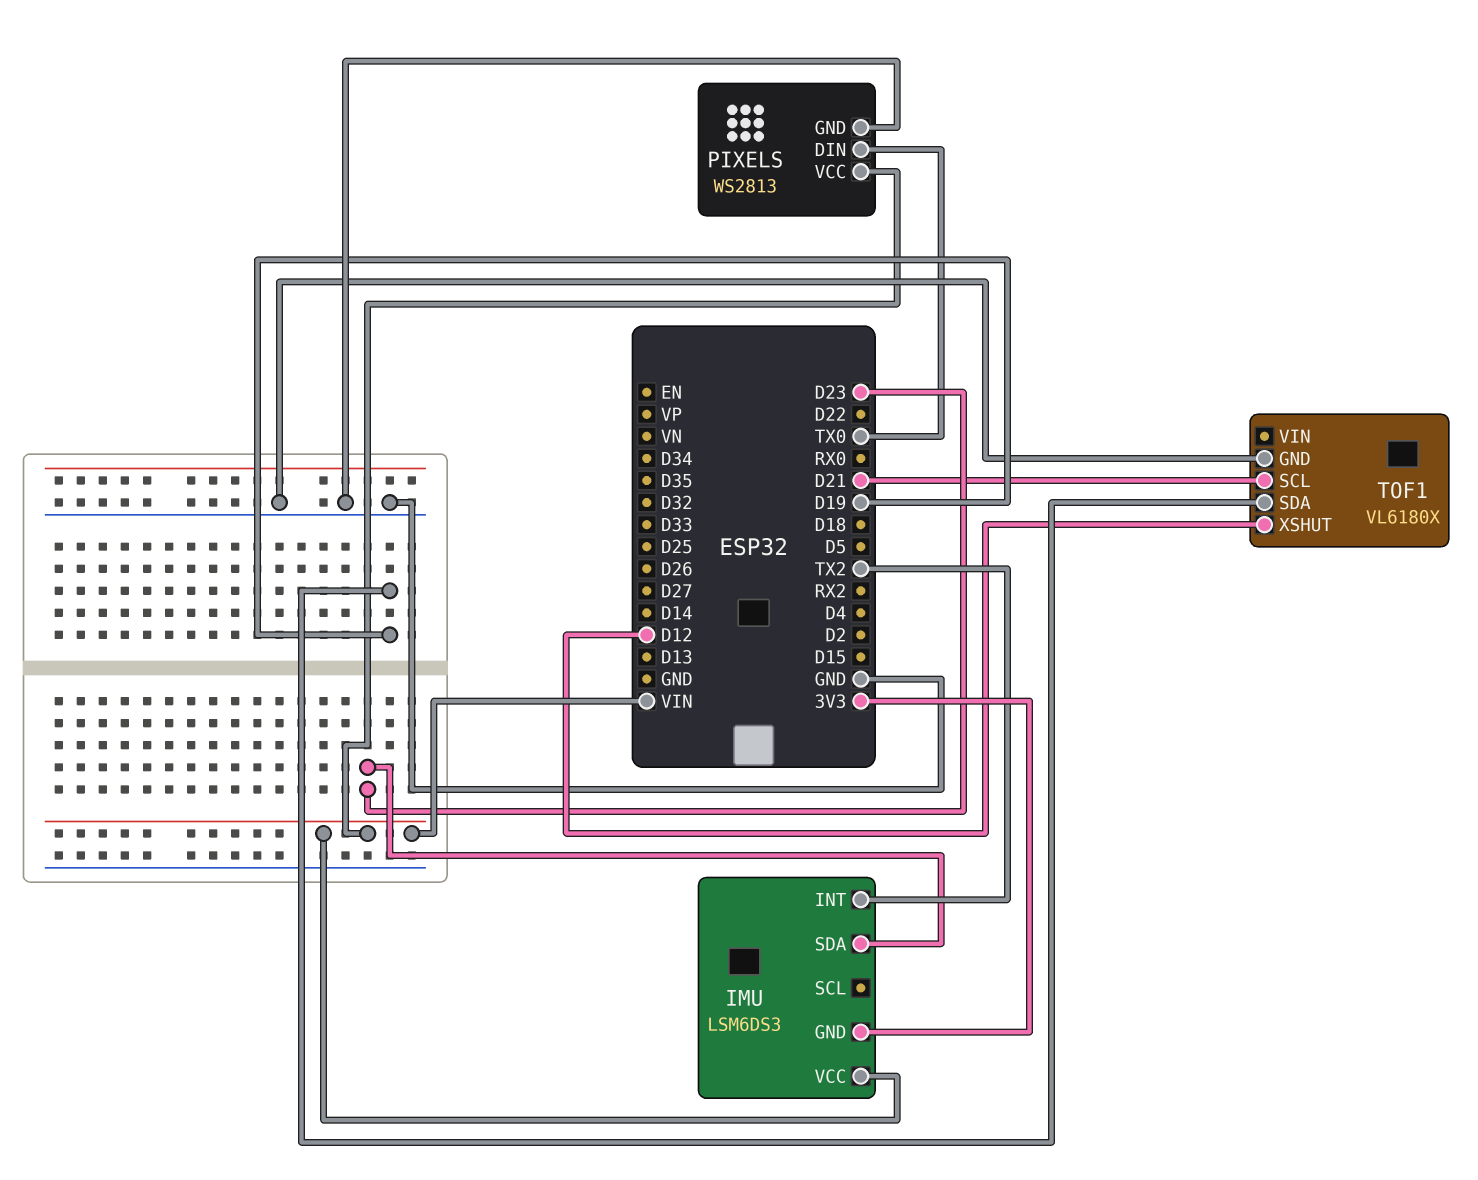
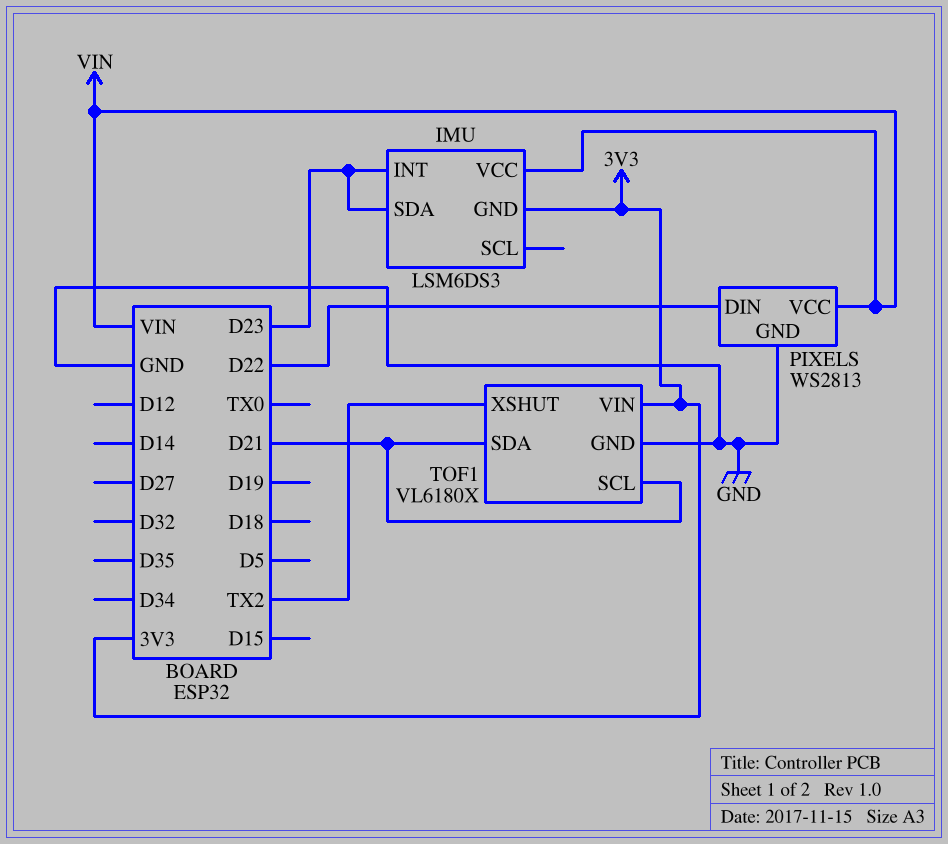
IMU pin INT: TX2 -> D23
PIXELS pin DIN: TX0 -> D22
TOF1 pin SDA: D19 -> D21
TOF1 pin VIN: none -> 3V3
TOF1 pin XSHUT: D12 -> TX2

